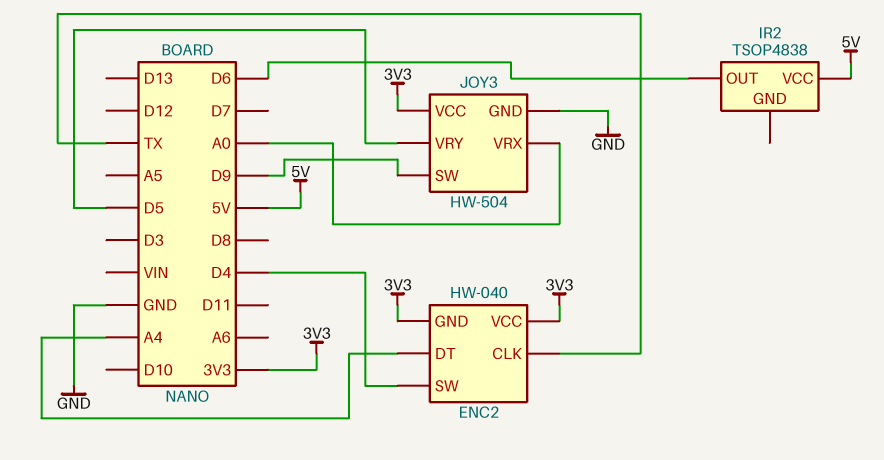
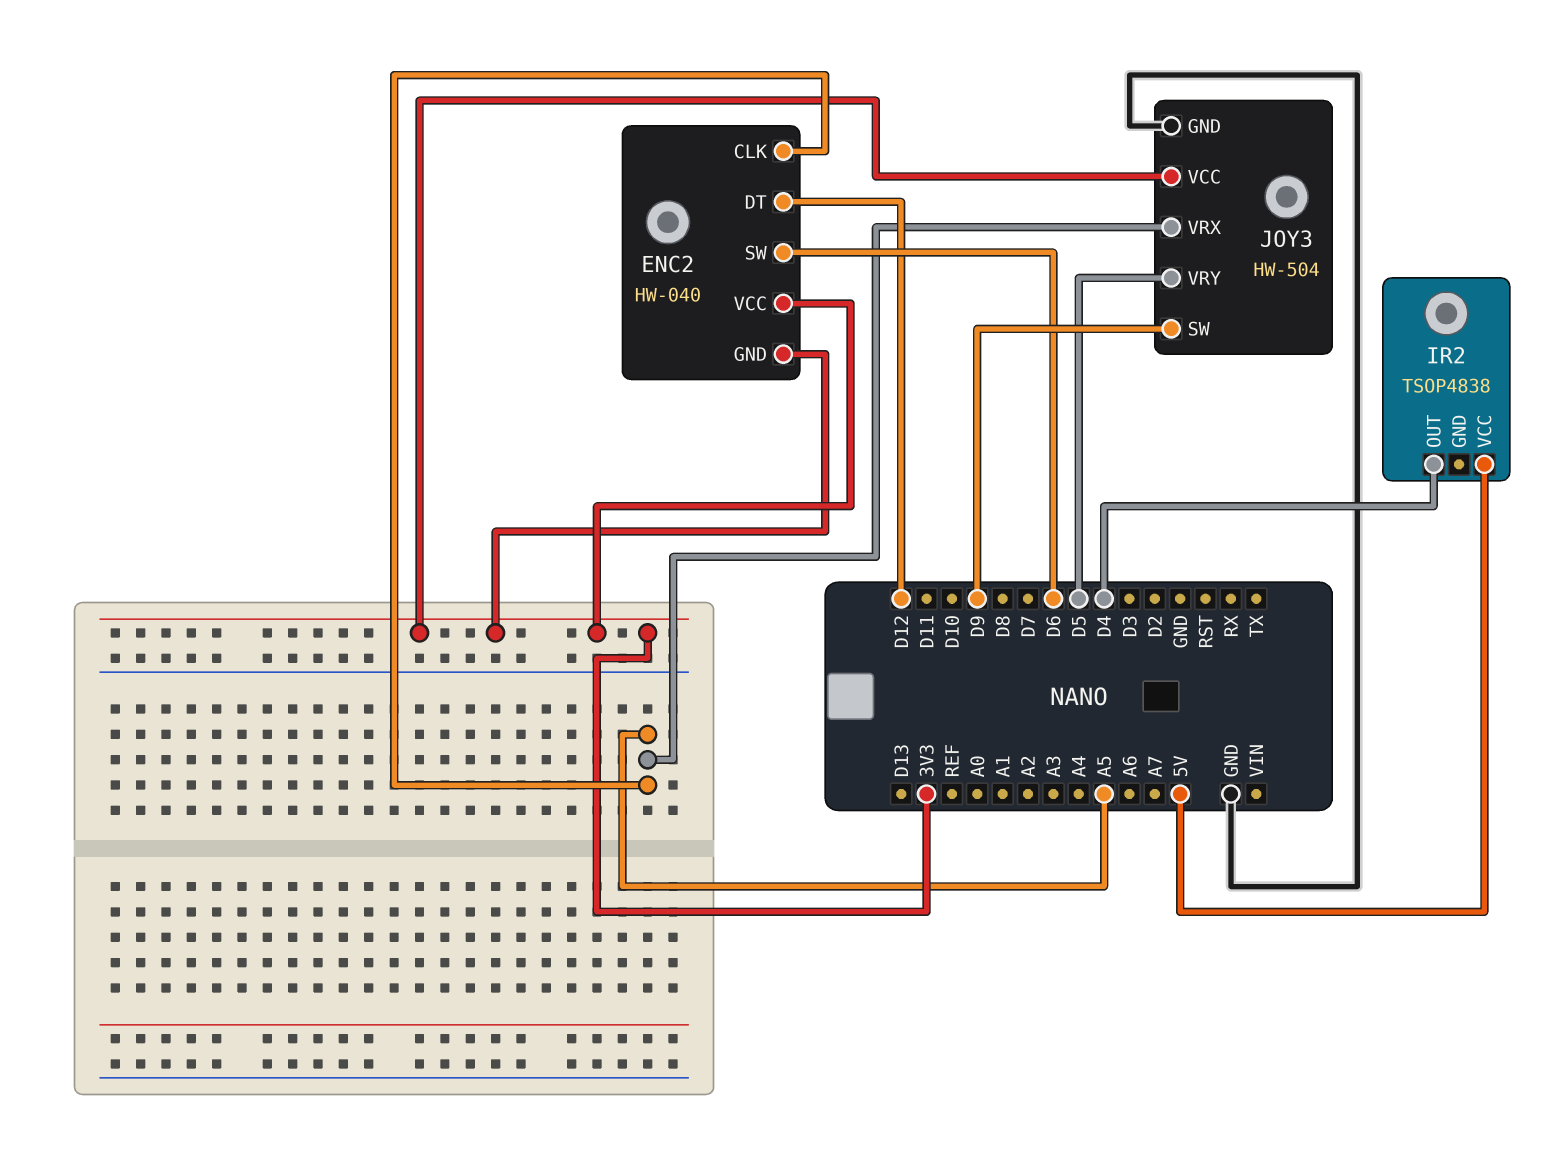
ENC2 pin CLK: TX -> A5
ENC2 pin DT: A4 -> D12
ENC2 pin SW: D4 -> D6
IR2 pin OUT: D6 -> D4
JOY3 pin VRX: A0 -> A5

